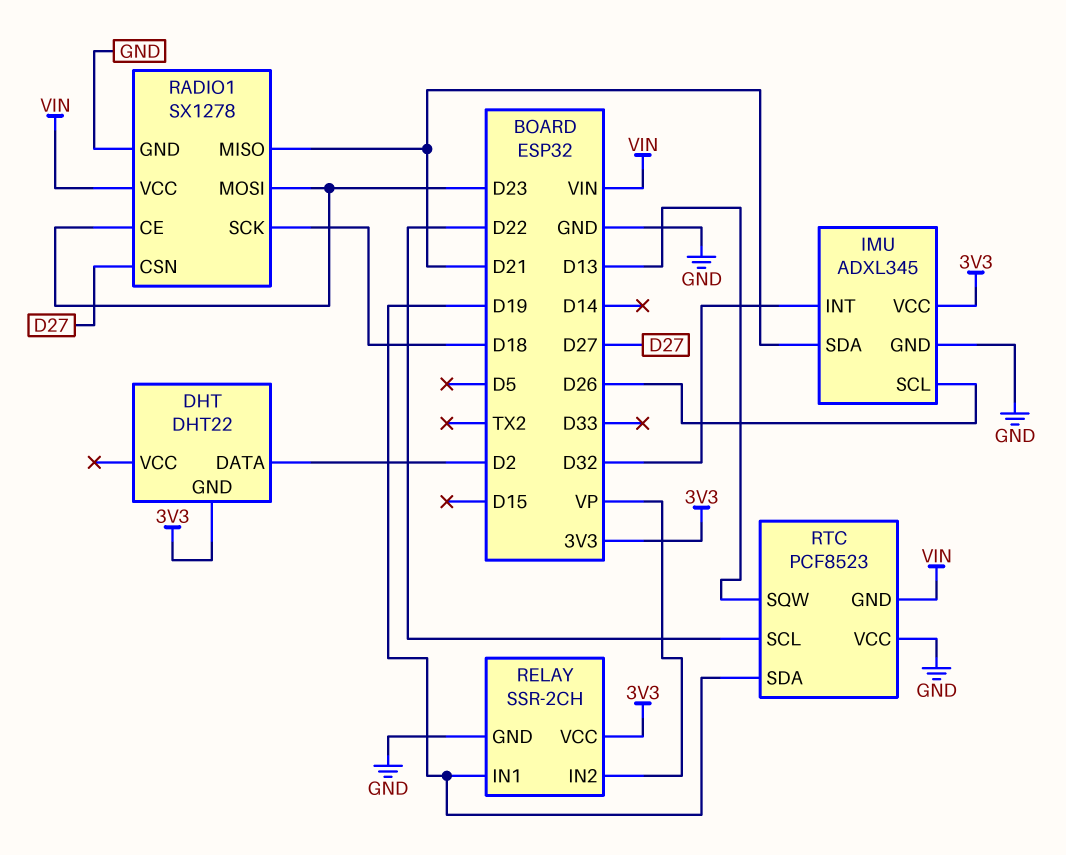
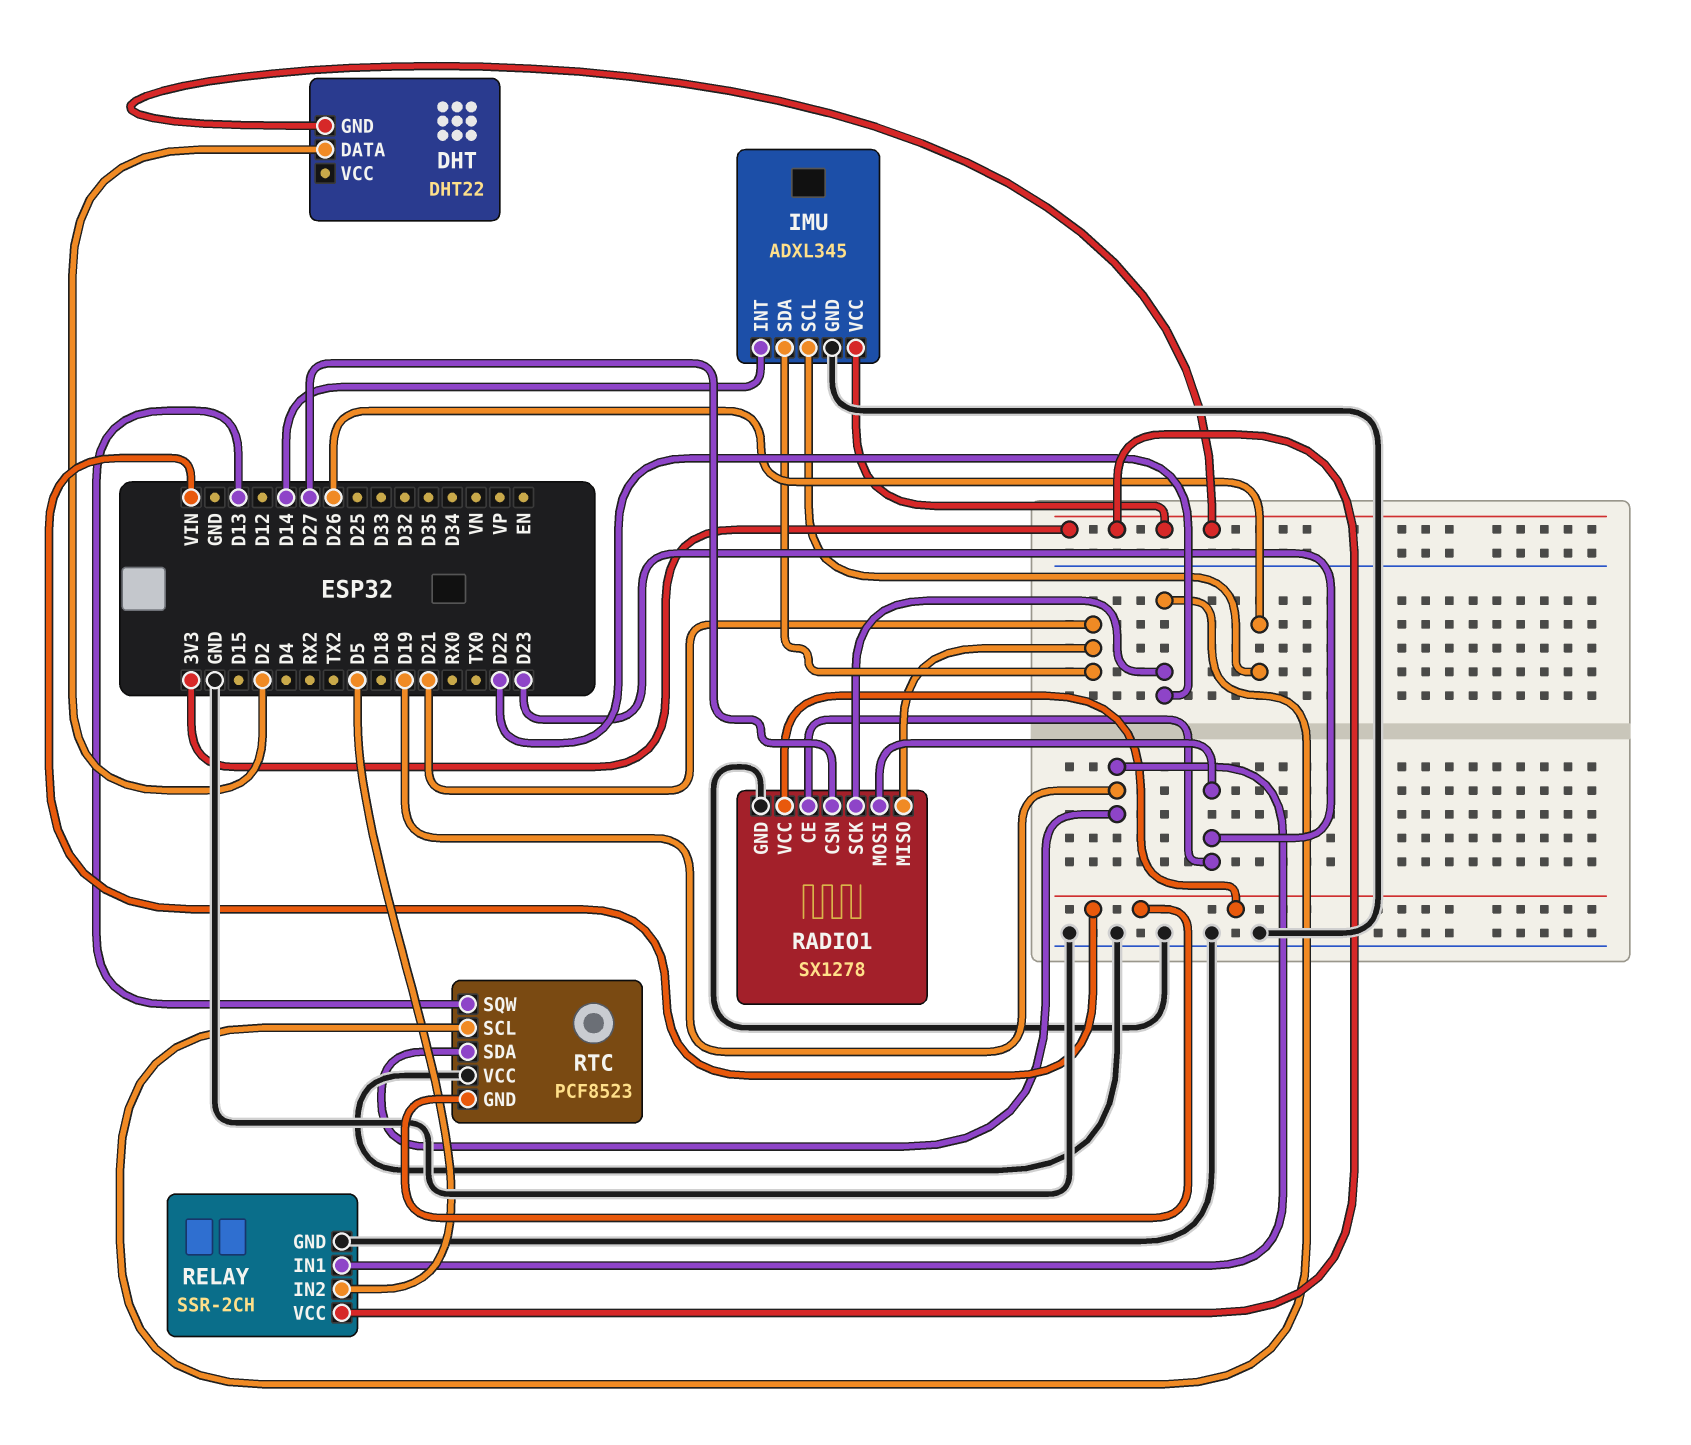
IMU pin INT: D32 -> D14
RADIO1 pin SCK: D18 -> D22
RELAY pin IN2: VP -> D5

